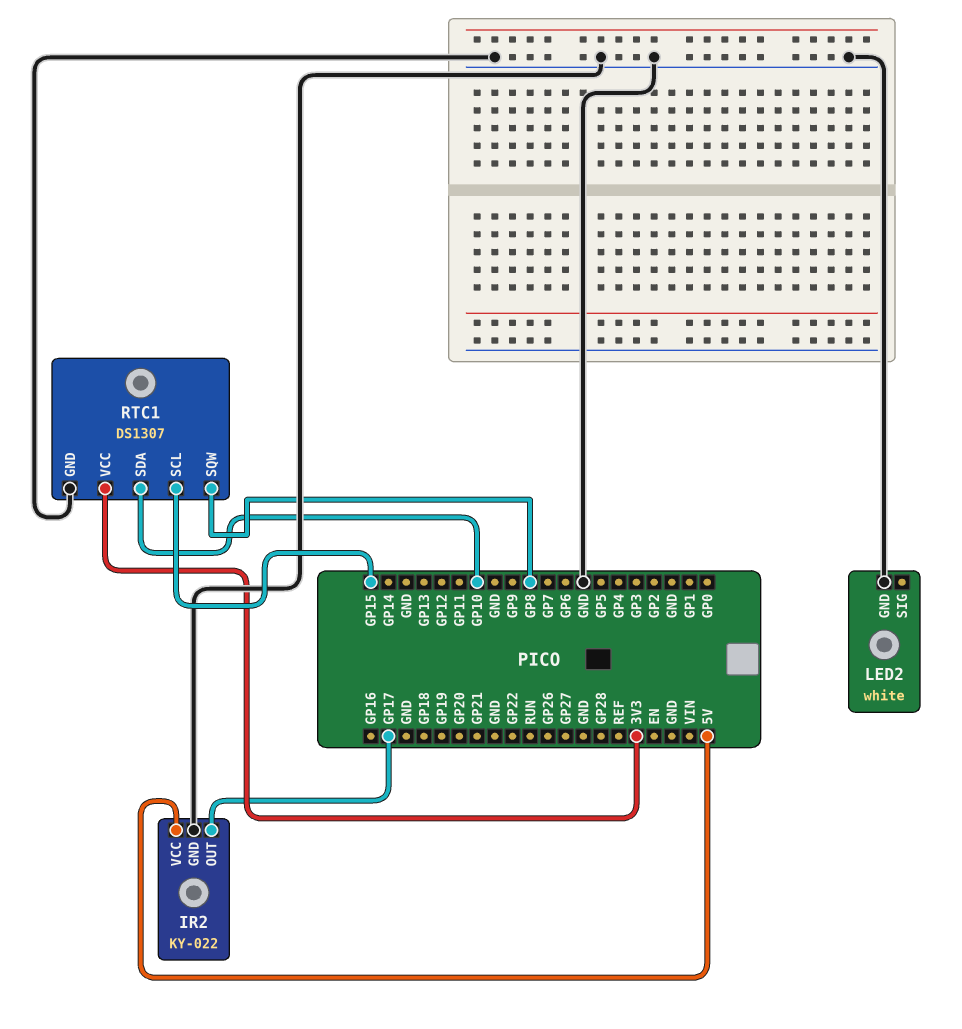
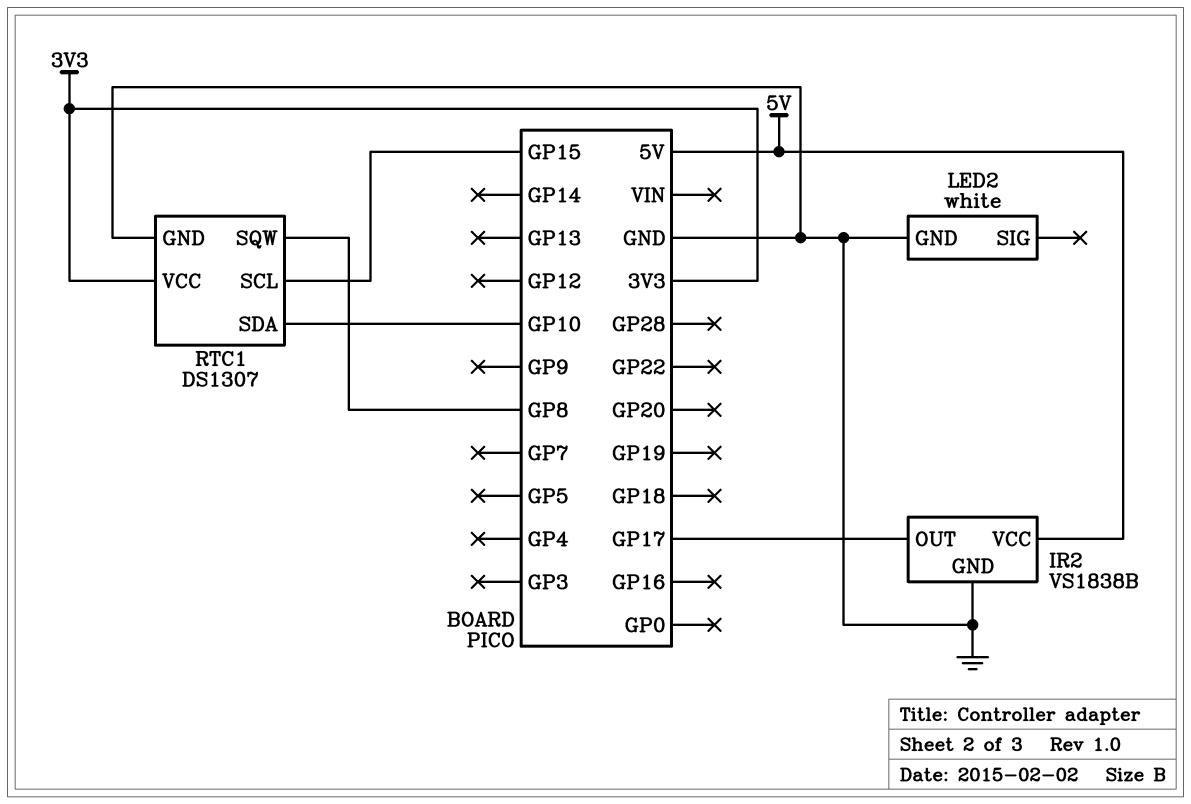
IR2: KY-022 -> VS1838B

